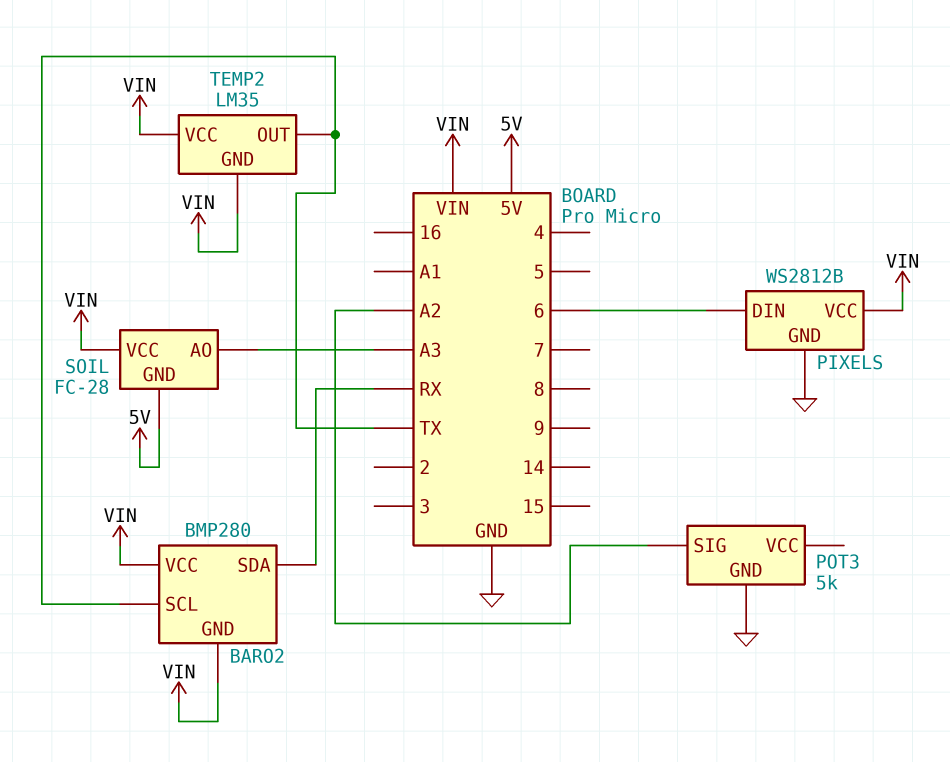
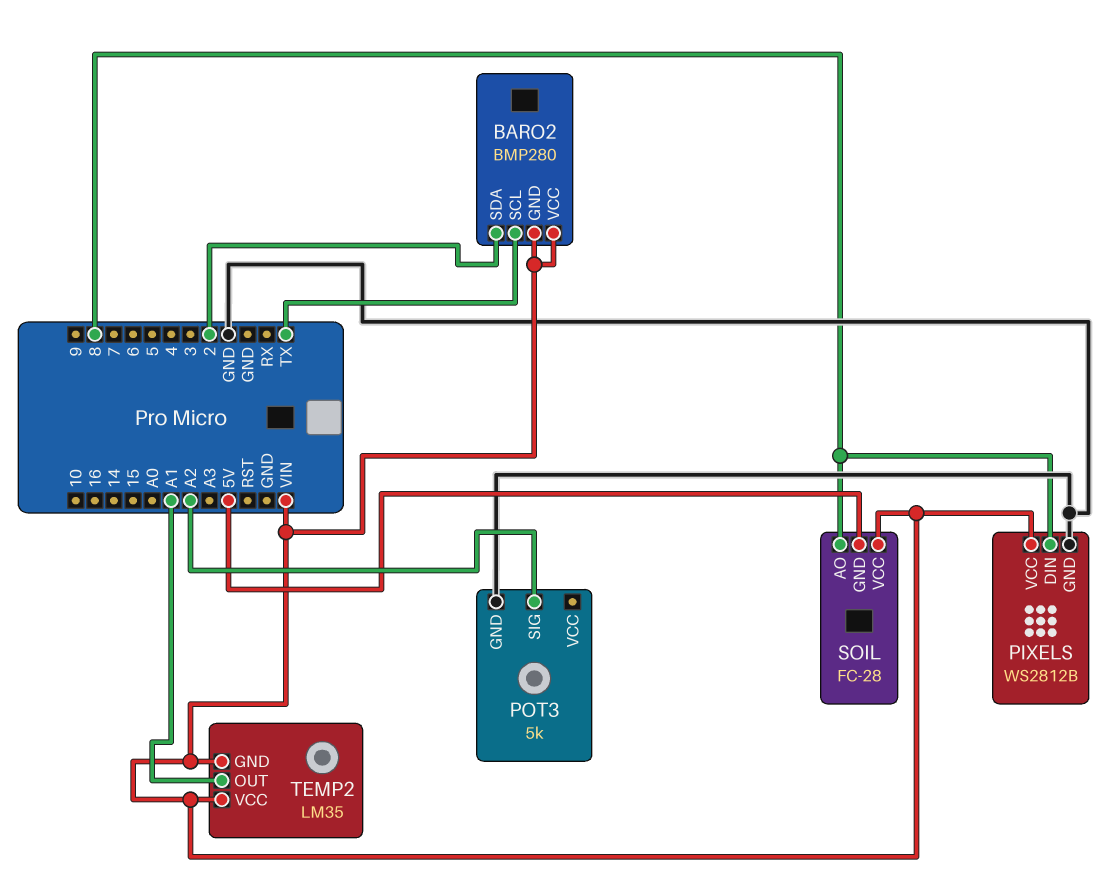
BARO2 pin SDA: RX -> 2
PIXELS pin DIN: 6 -> 8
SOIL pin AO: A3 -> 8
TEMP2 pin OUT: TX -> A1

